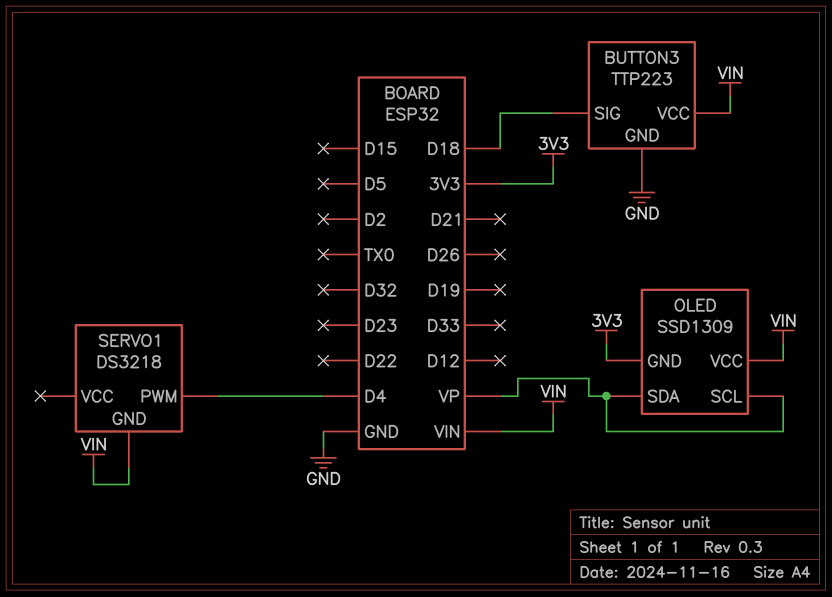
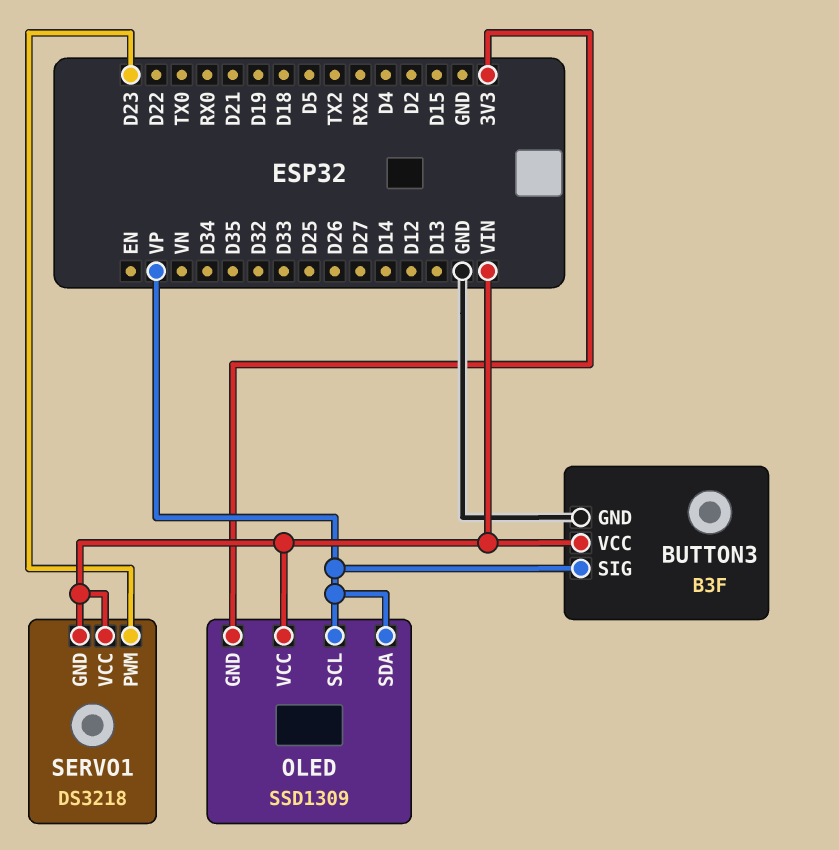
BUTTON3: TTP223 -> B3F
BUTTON3 pin SIG: D18 -> VP
SERVO1 pin PWM: D4 -> D23
SERVO1 pin VCC: none -> VIN

